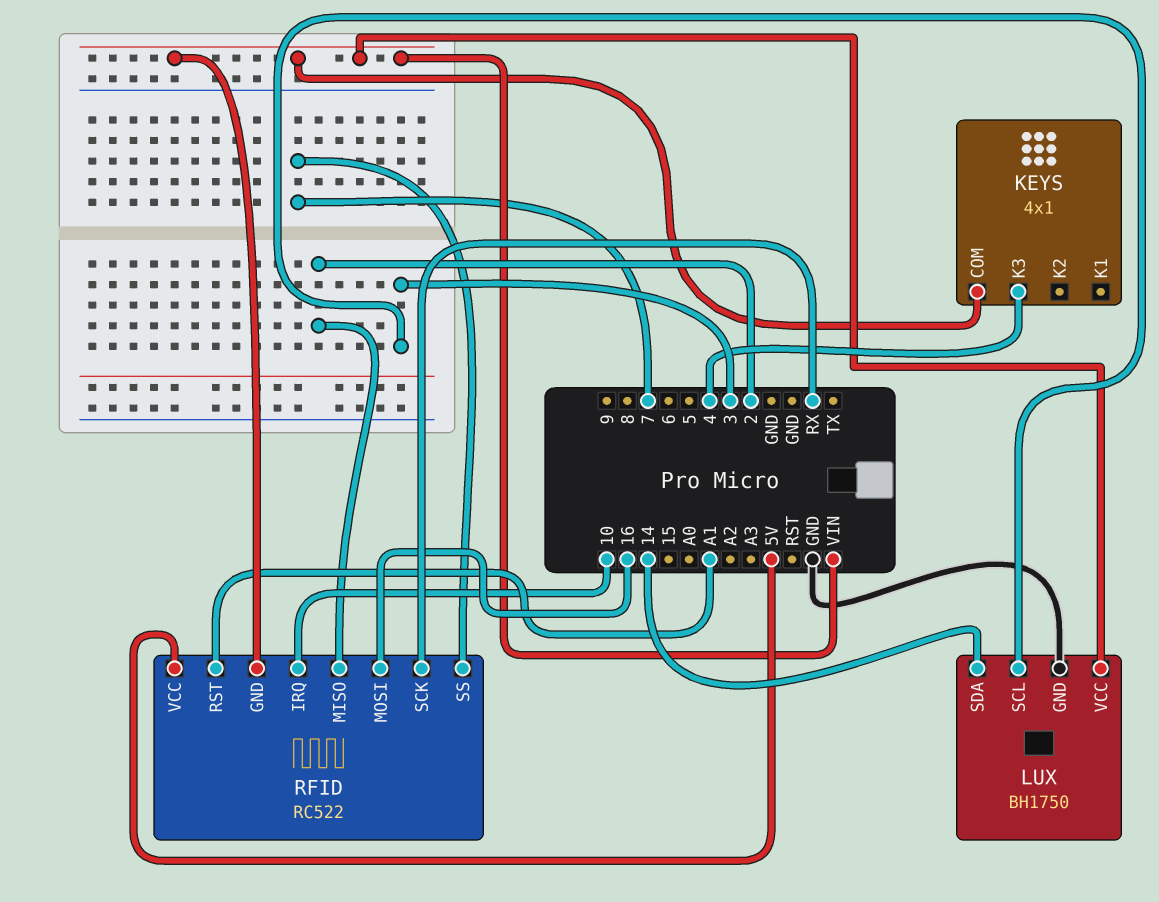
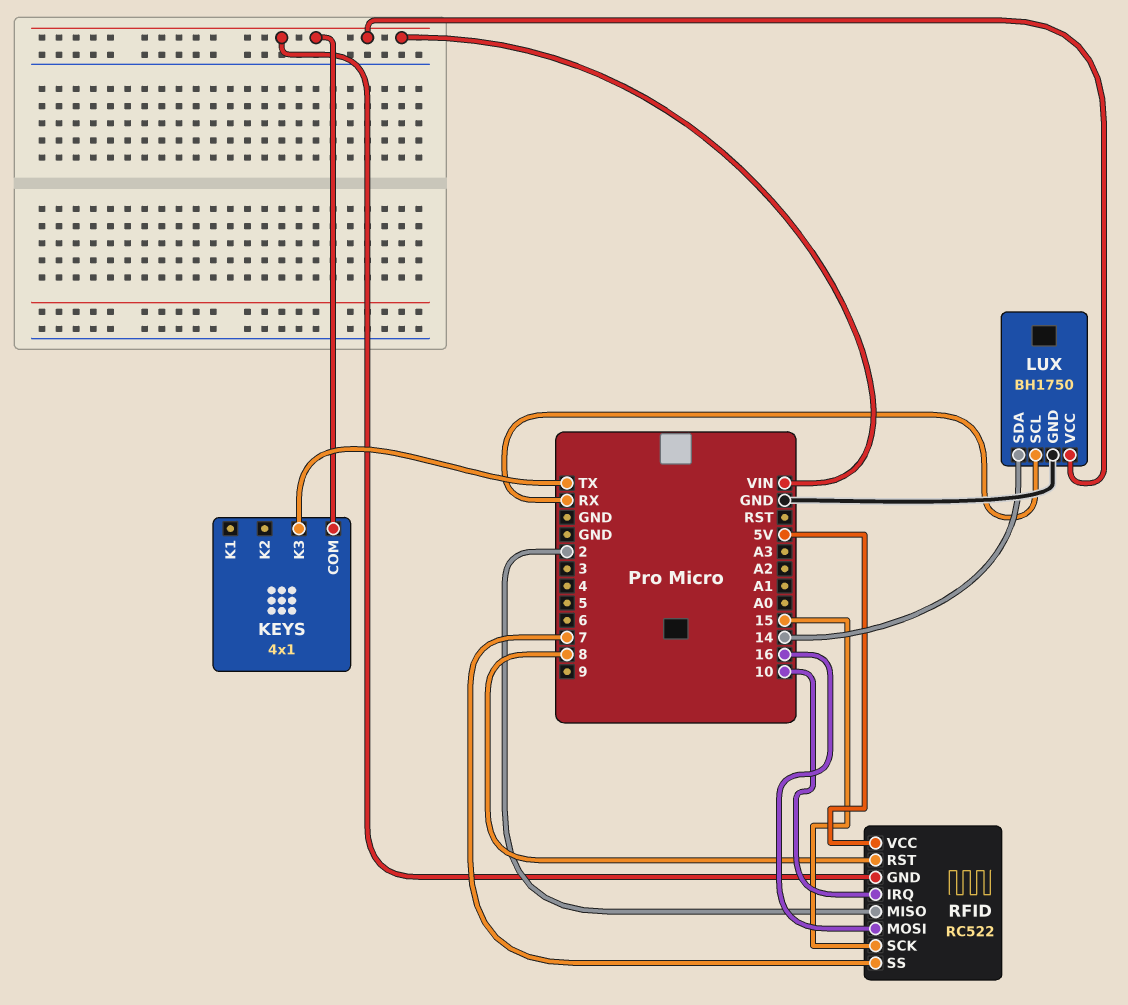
KEYS pin K3: 4 -> TX
LUX pin SCL: 3 -> RX
RFID pin RST: A1 -> 8
RFID pin SCK: RX -> 15

